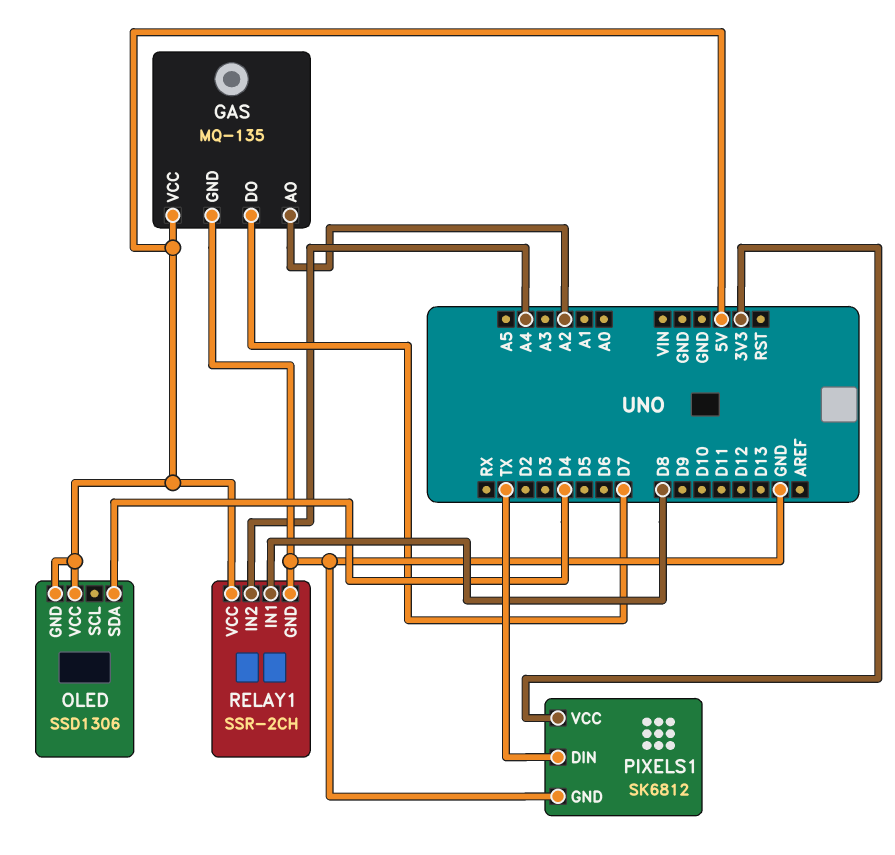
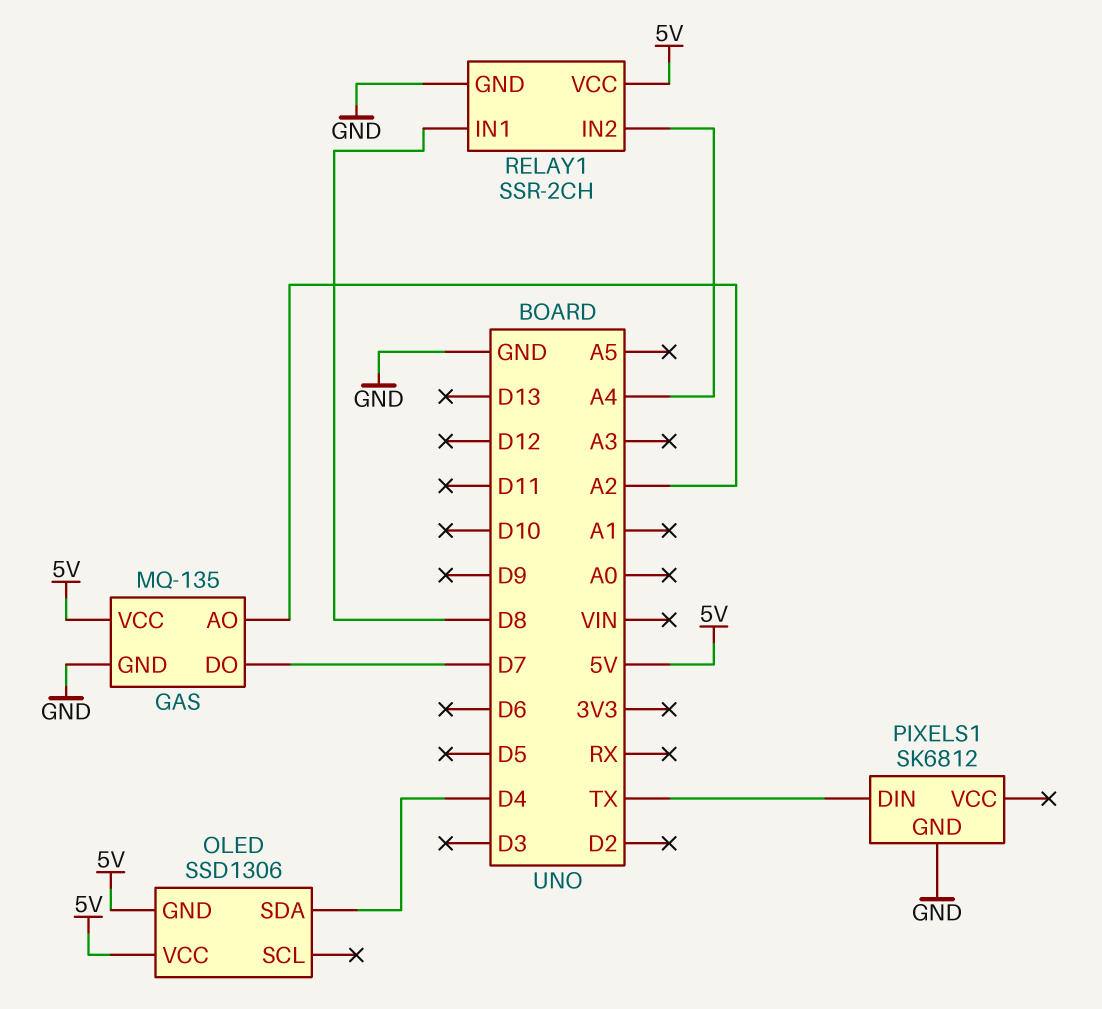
PIXELS1 pin VCC: 3V3 -> none

